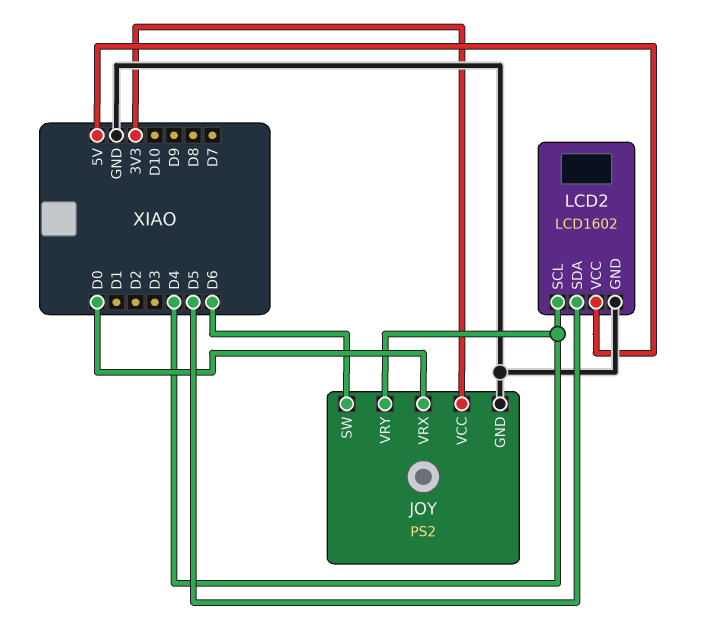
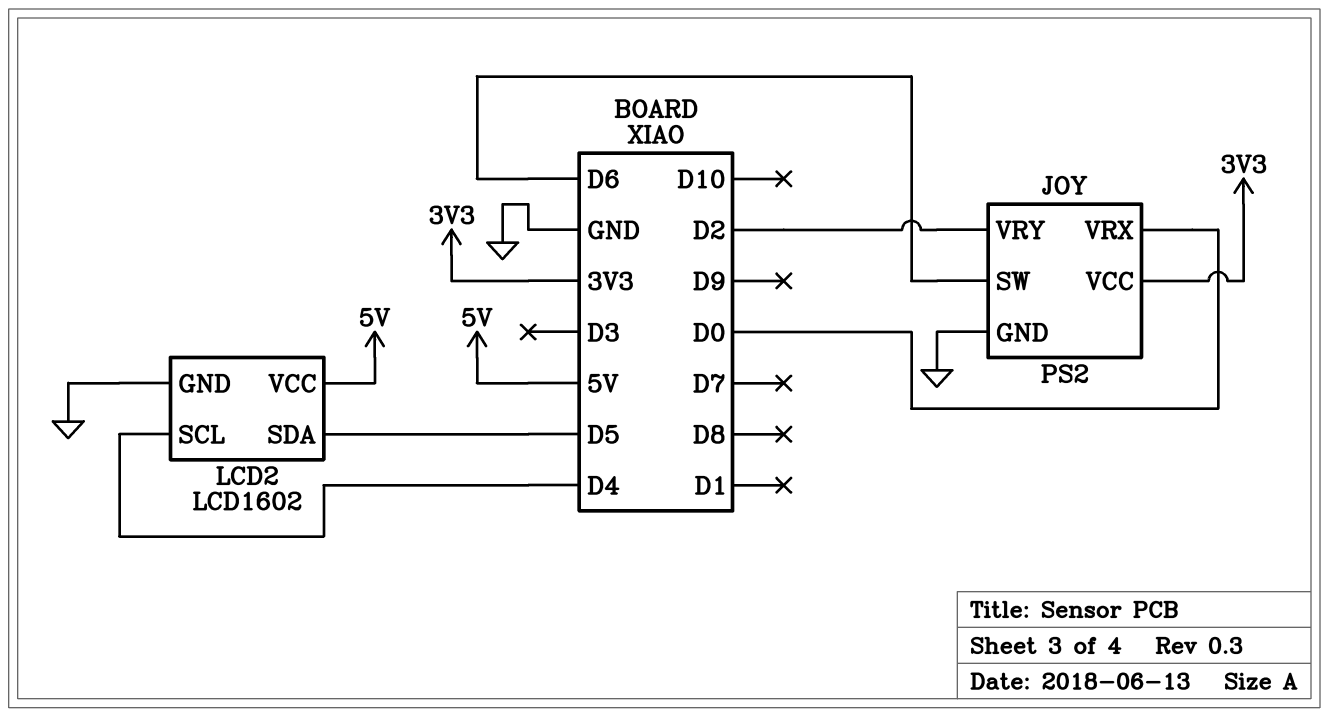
JOY pin VRY: D4 -> D2

